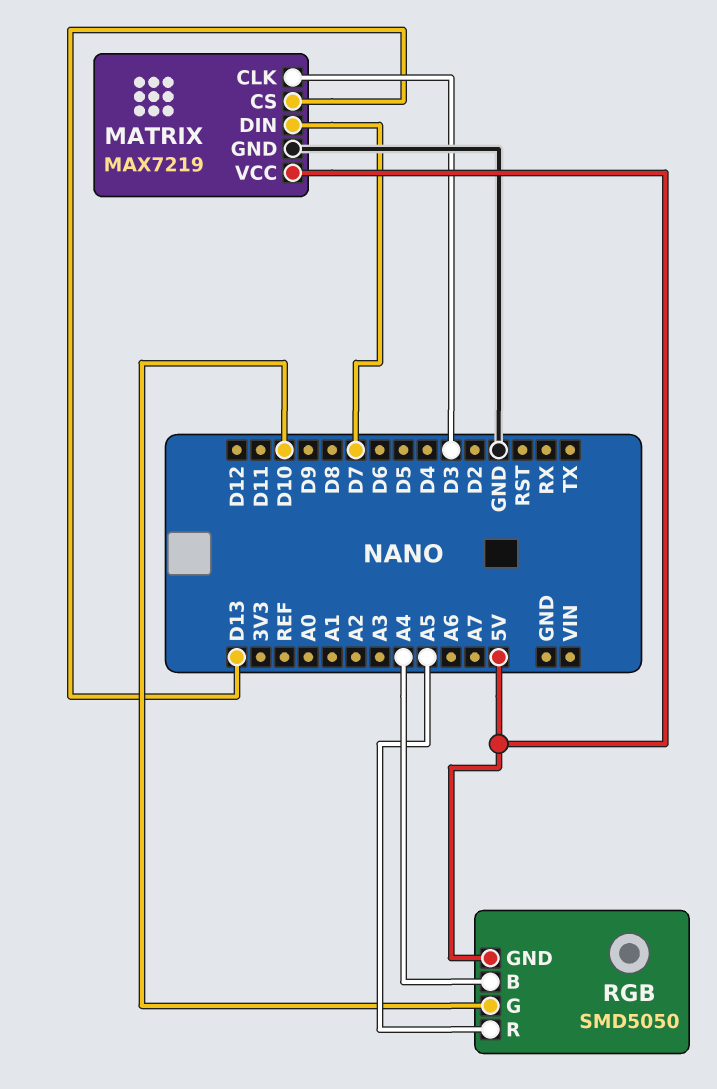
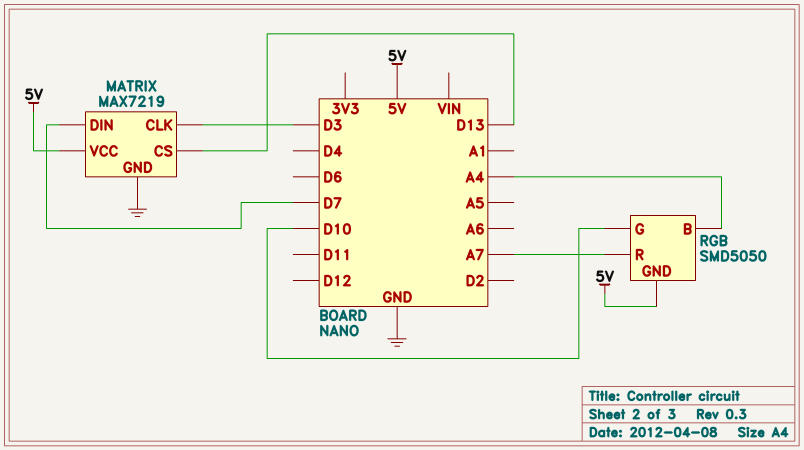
RGB pin R: A5 -> A7

